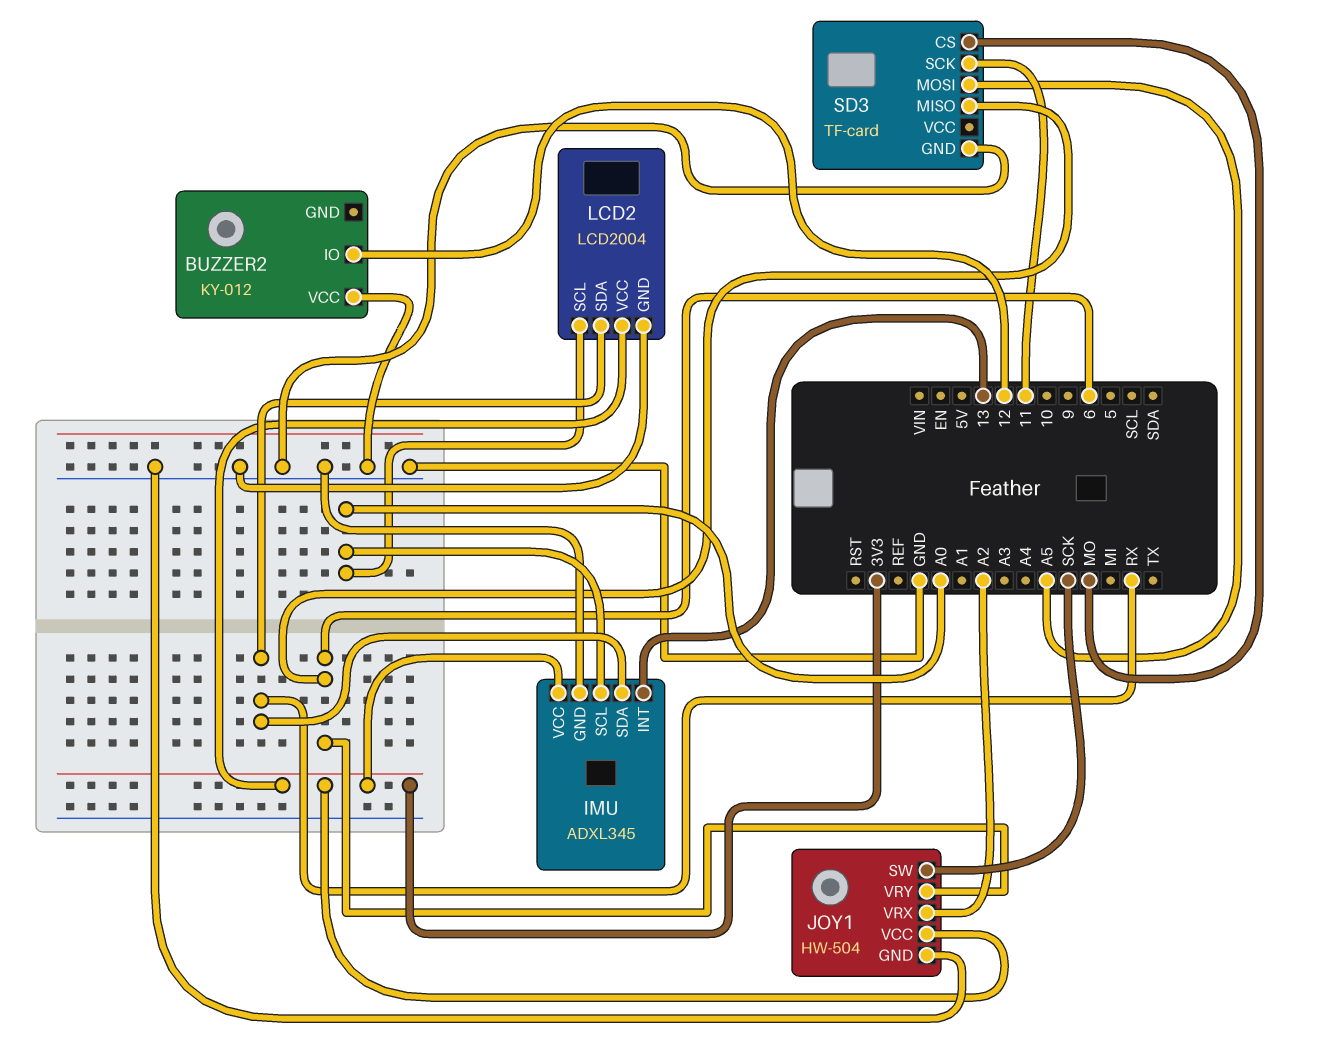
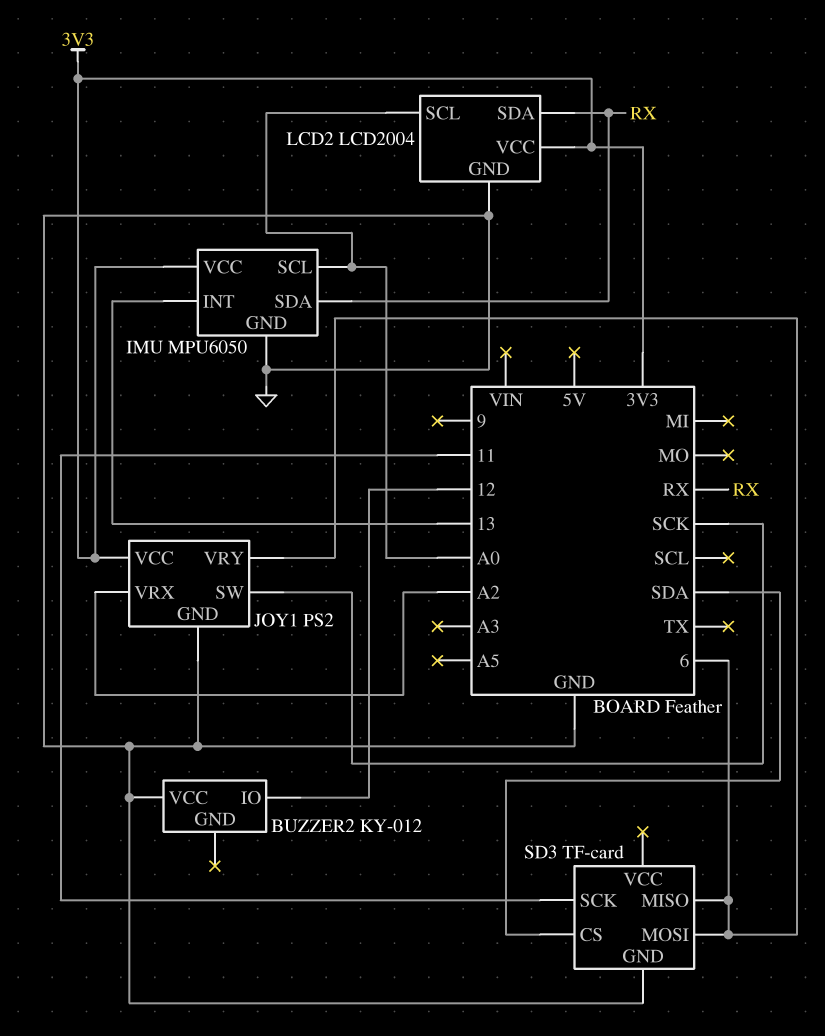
IMU: ADXL345 -> MPU6050
JOY1: HW-504 -> PS2
SD3 pin CS: MO -> SDA
SD3 pin MOSI: A5 -> 6

